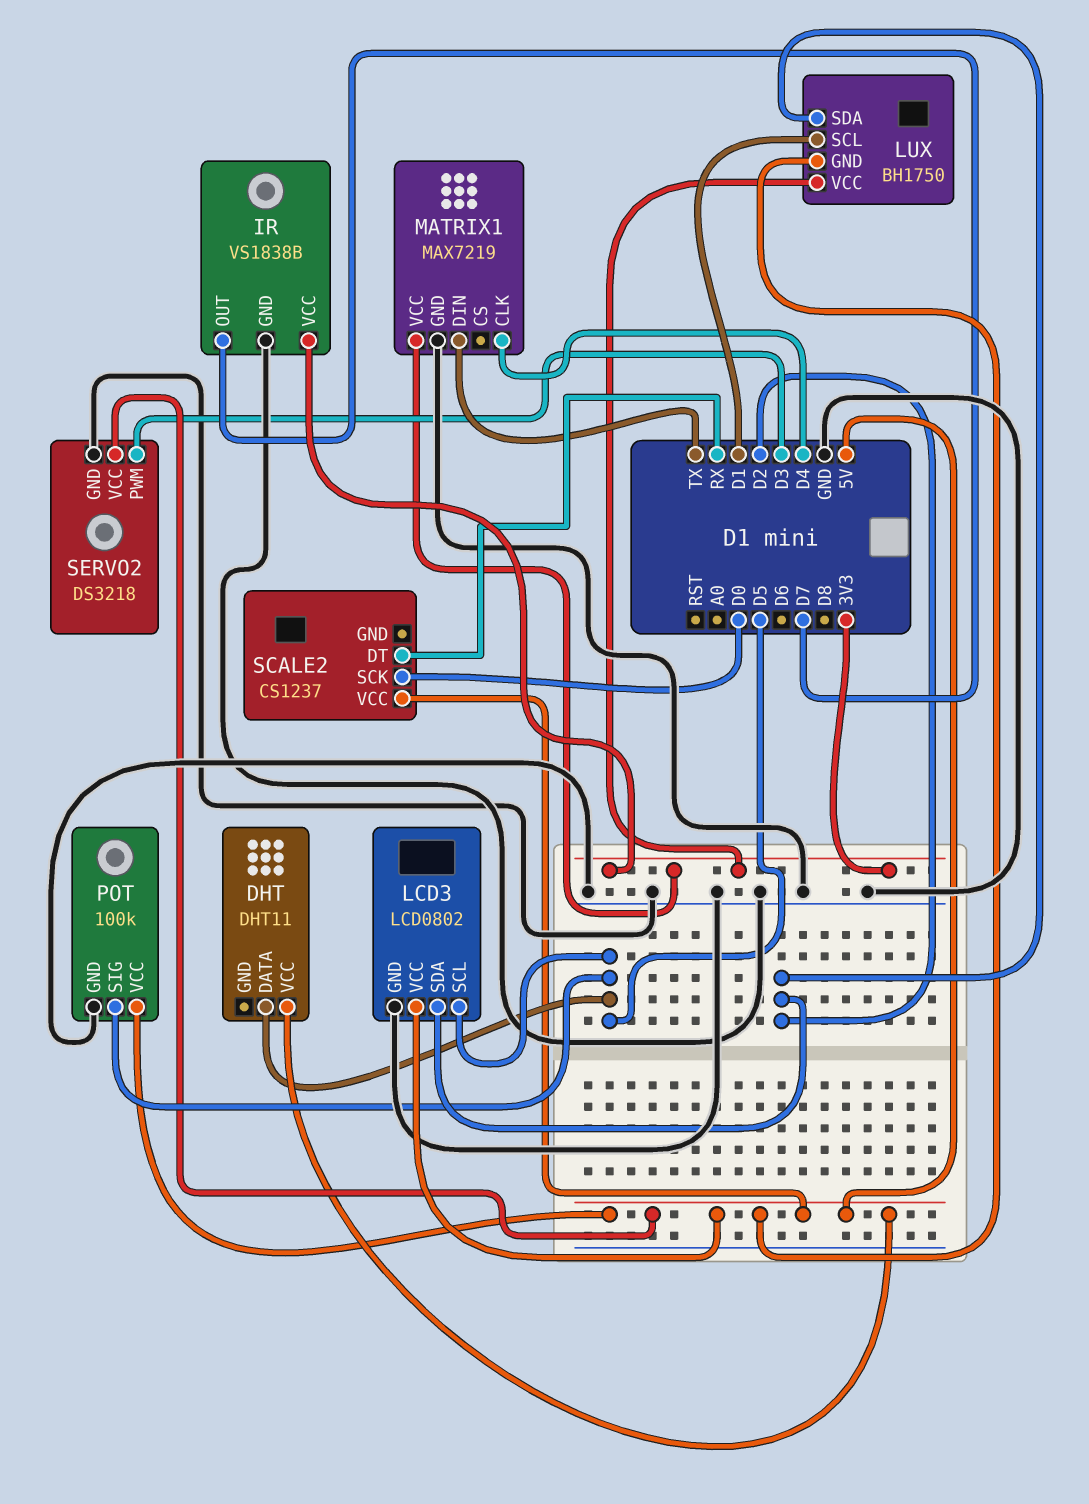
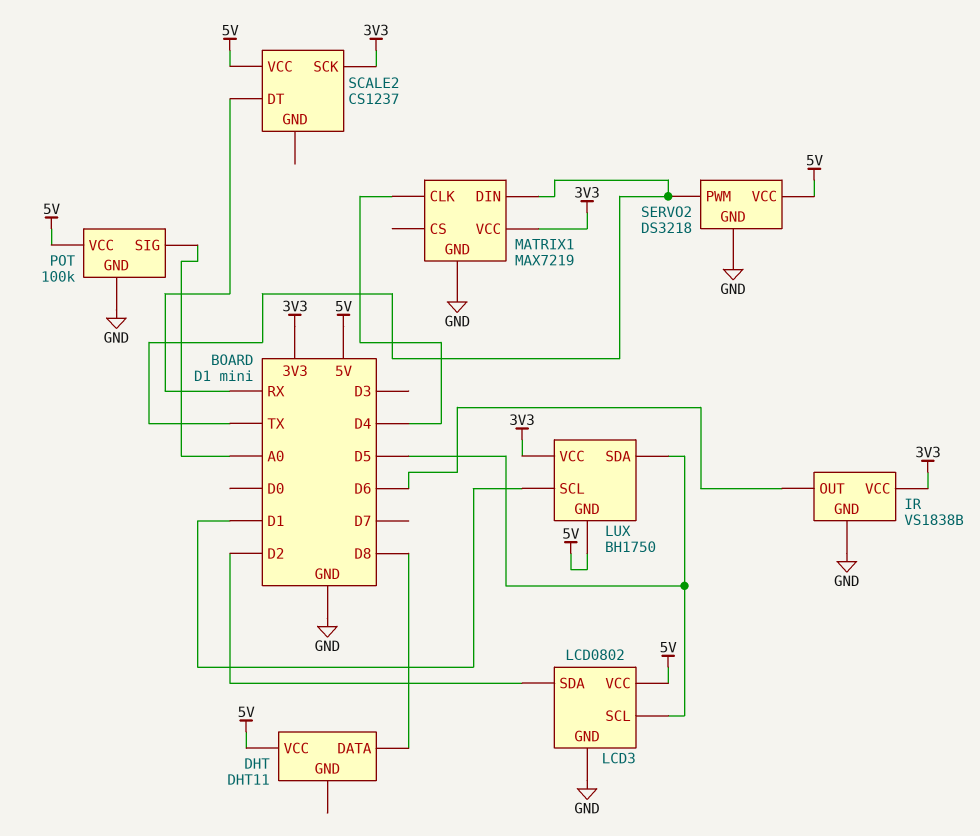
DHT pin DATA: D5 -> D8
IR pin OUT: D7 -> D6
LUX pin SDA: D2 -> D5
POT pin SIG: D5 -> A0
SCALE2 pin SCK: D0 -> 3V3
SERVO2 pin PWM: D3 -> TX

